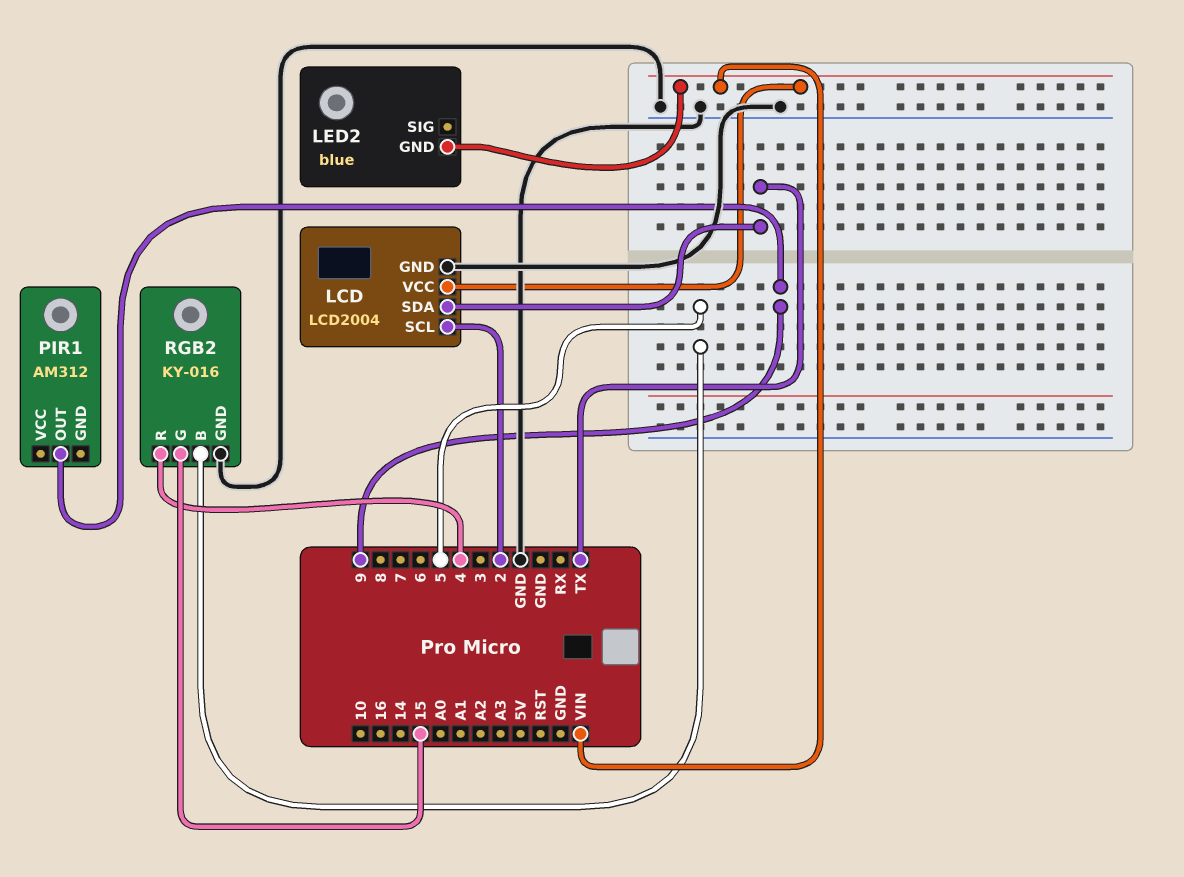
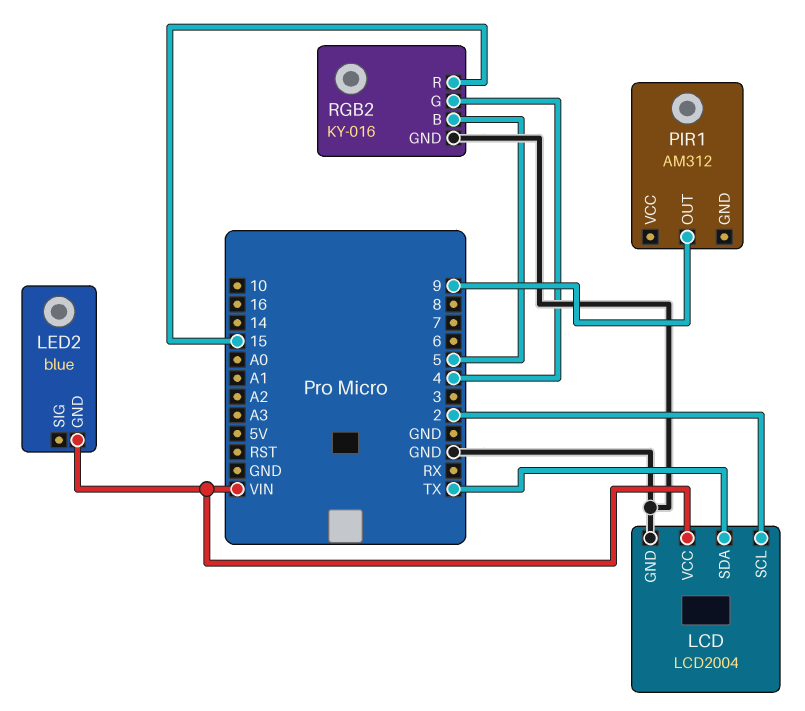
RGB2 pin G: 15 -> 4
RGB2 pin R: 4 -> 15

